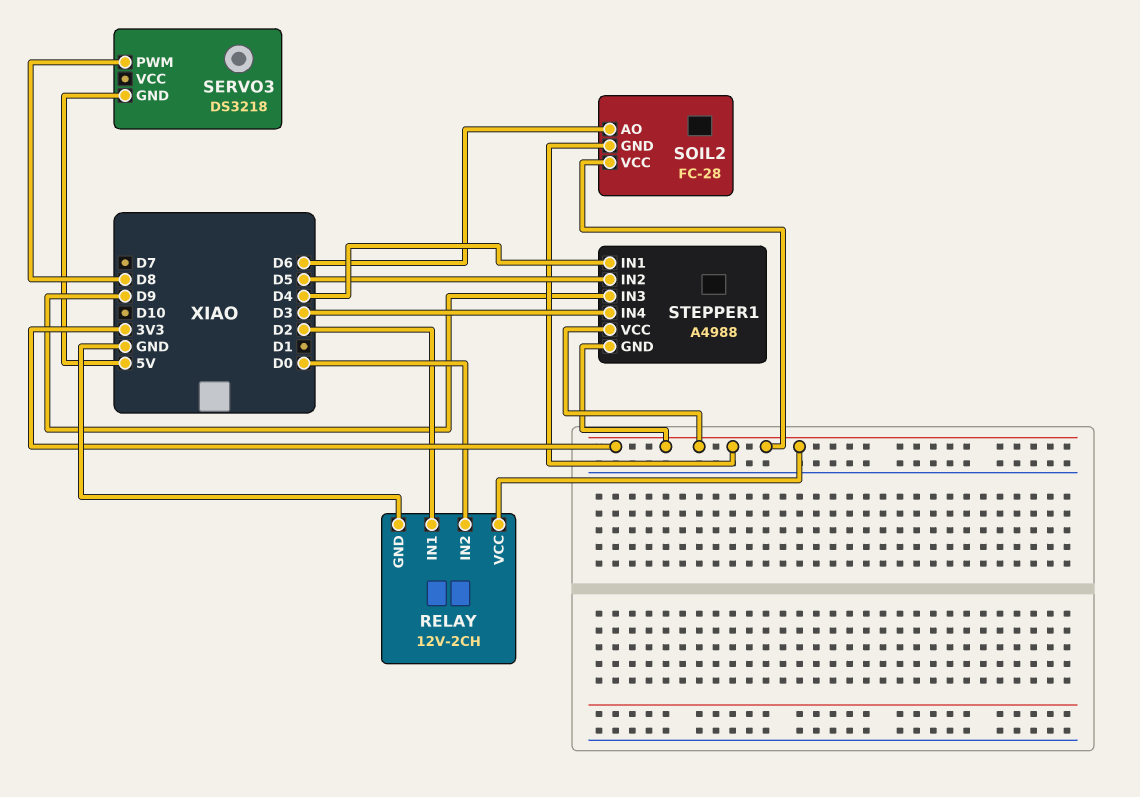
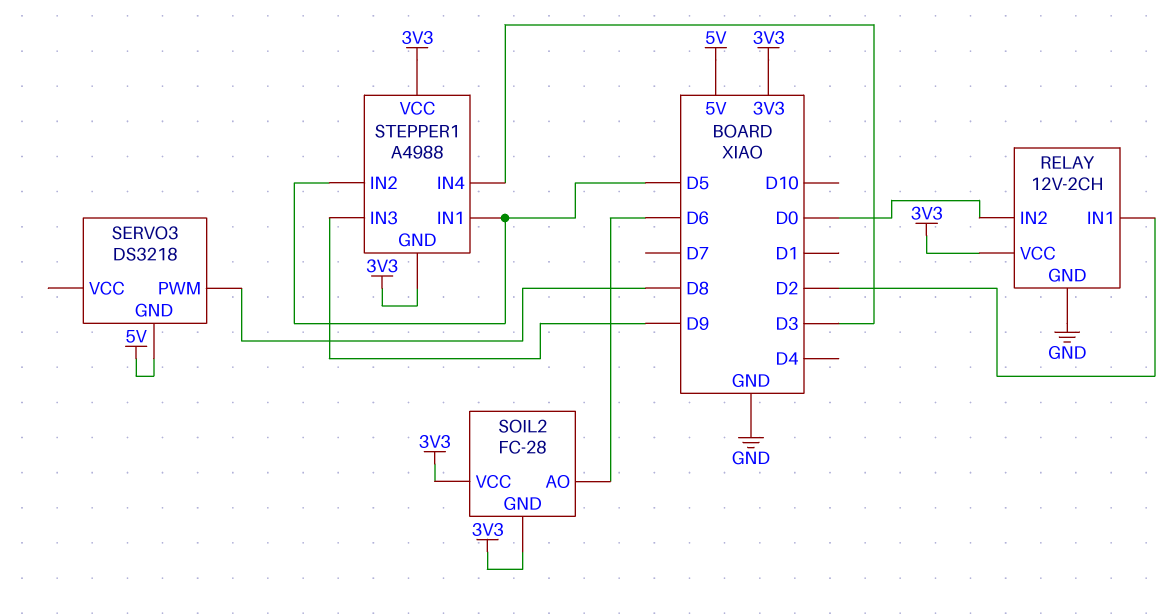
STEPPER1 pin IN1: D4 -> D5

